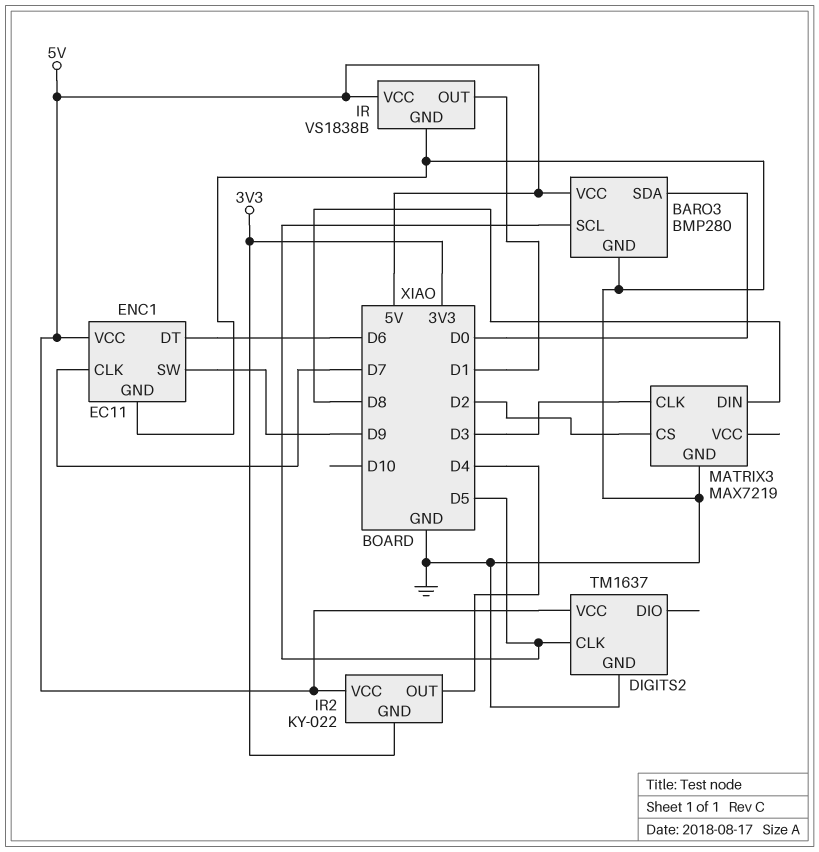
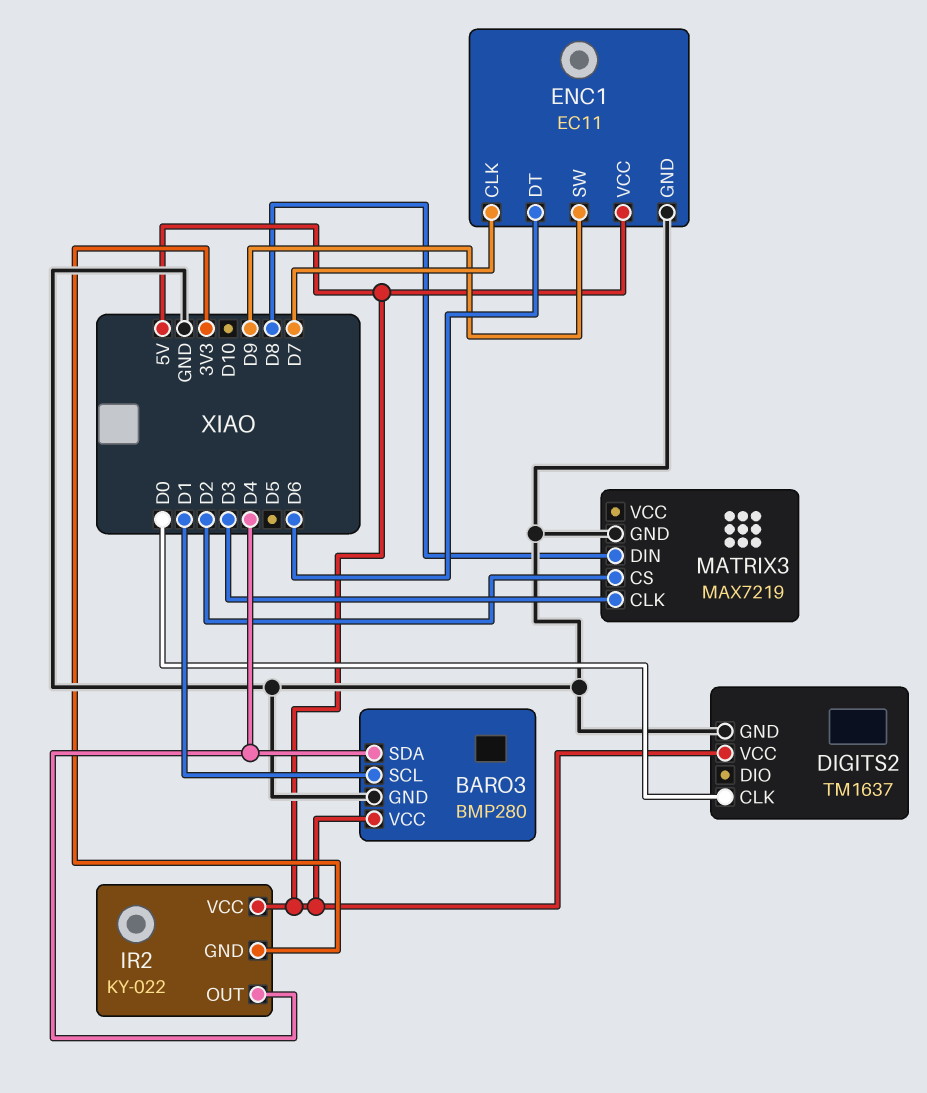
BARO3 pin SCL: D5 -> D1
BARO3 pin SDA: D0 -> D4
DIGITS2 pin CLK: D5 -> D0
IR: VS1838B -> none
IR pin GND: GND -> none
IR pin OUT: D1 -> none
IR pin VCC: 5V -> none

